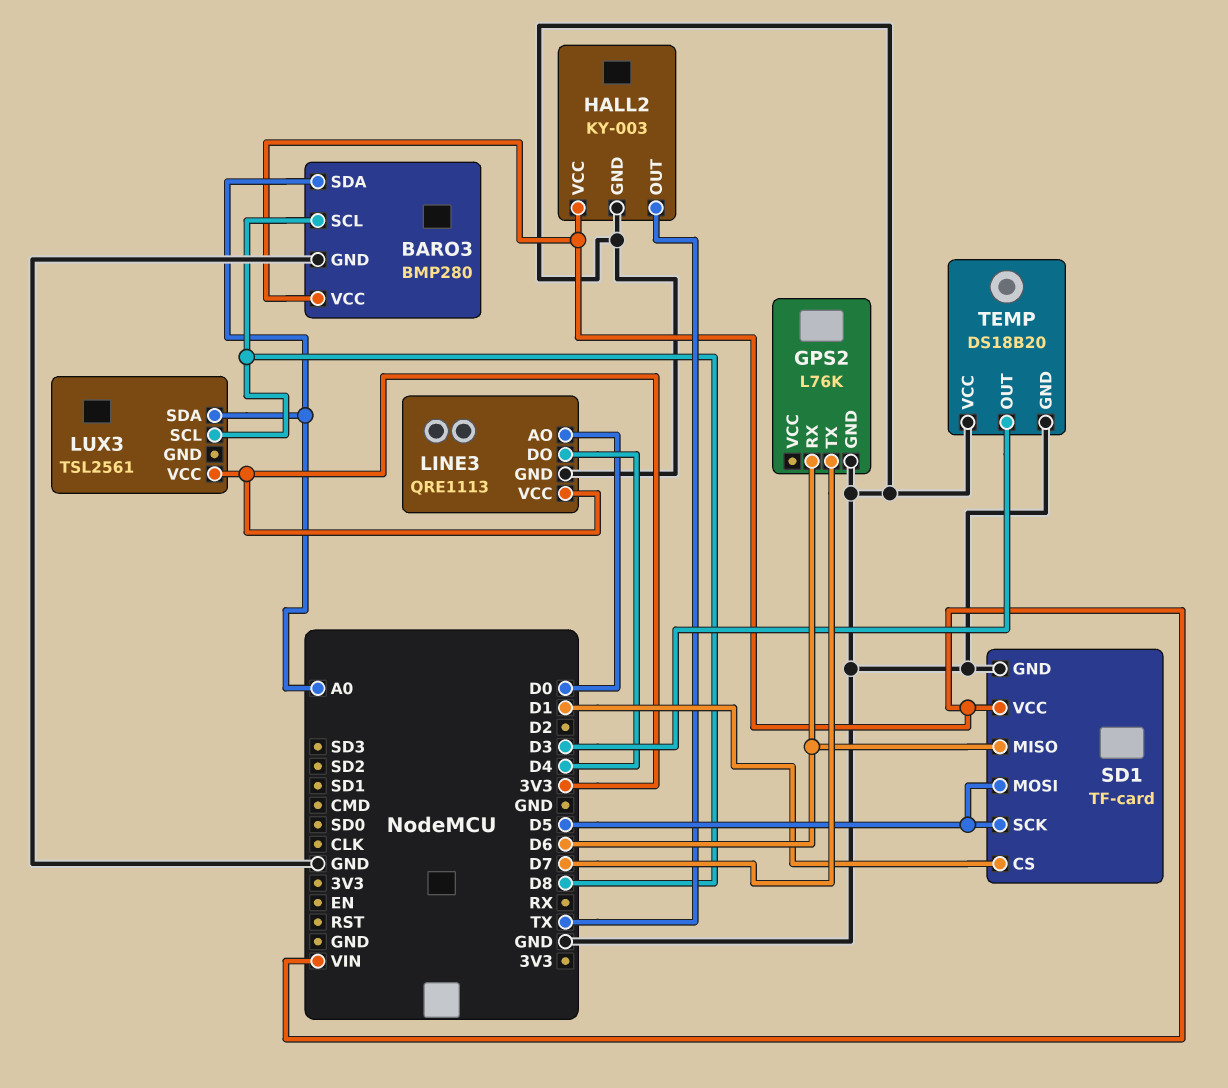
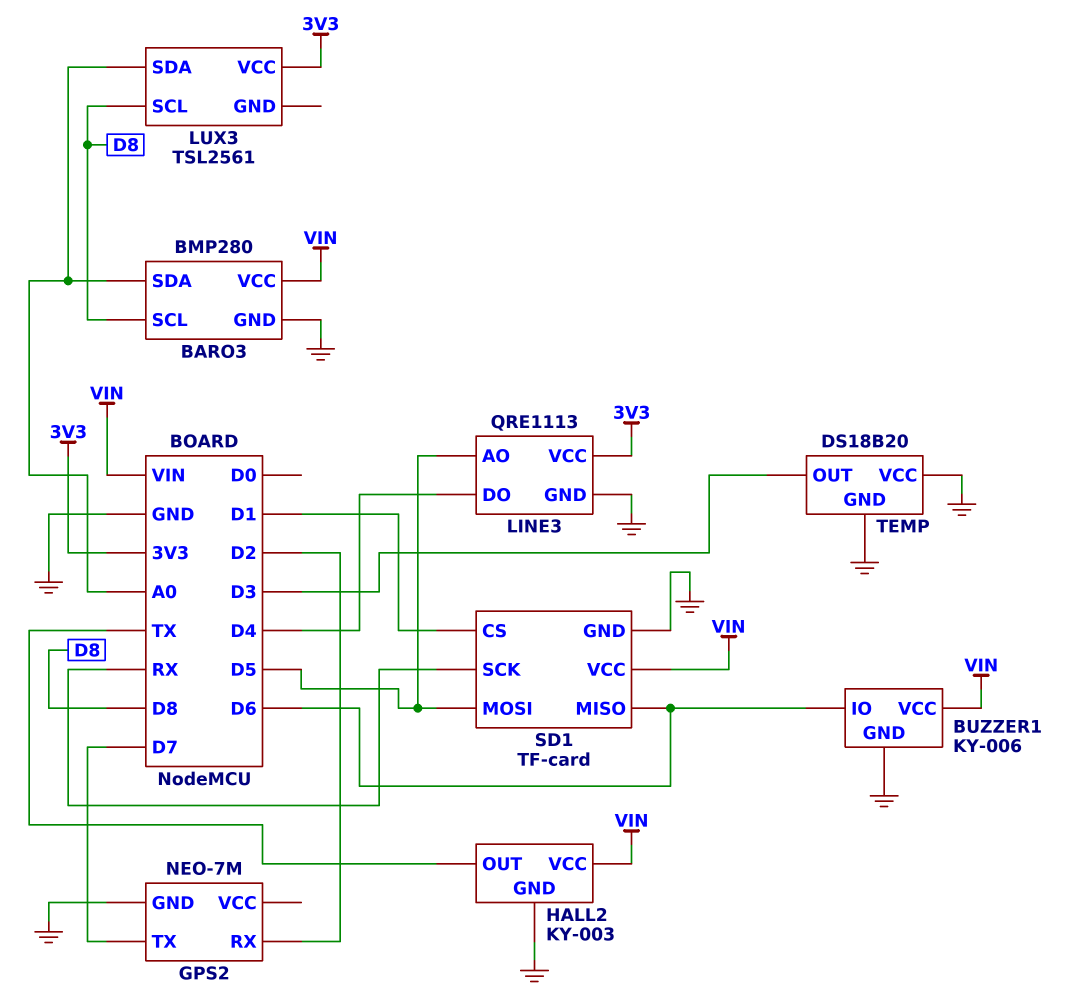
BUZZER1: none -> KY-006
BUZZER1 pin GND: none -> GND
BUZZER1 pin IO: none -> D6
BUZZER1 pin VCC: none -> VIN
GPS2: L76K -> NEO-7M
GPS2 pin RX: D6 -> D2
LINE3 pin AO: D0 -> D5
SD1 pin SCK: D5 -> RX

